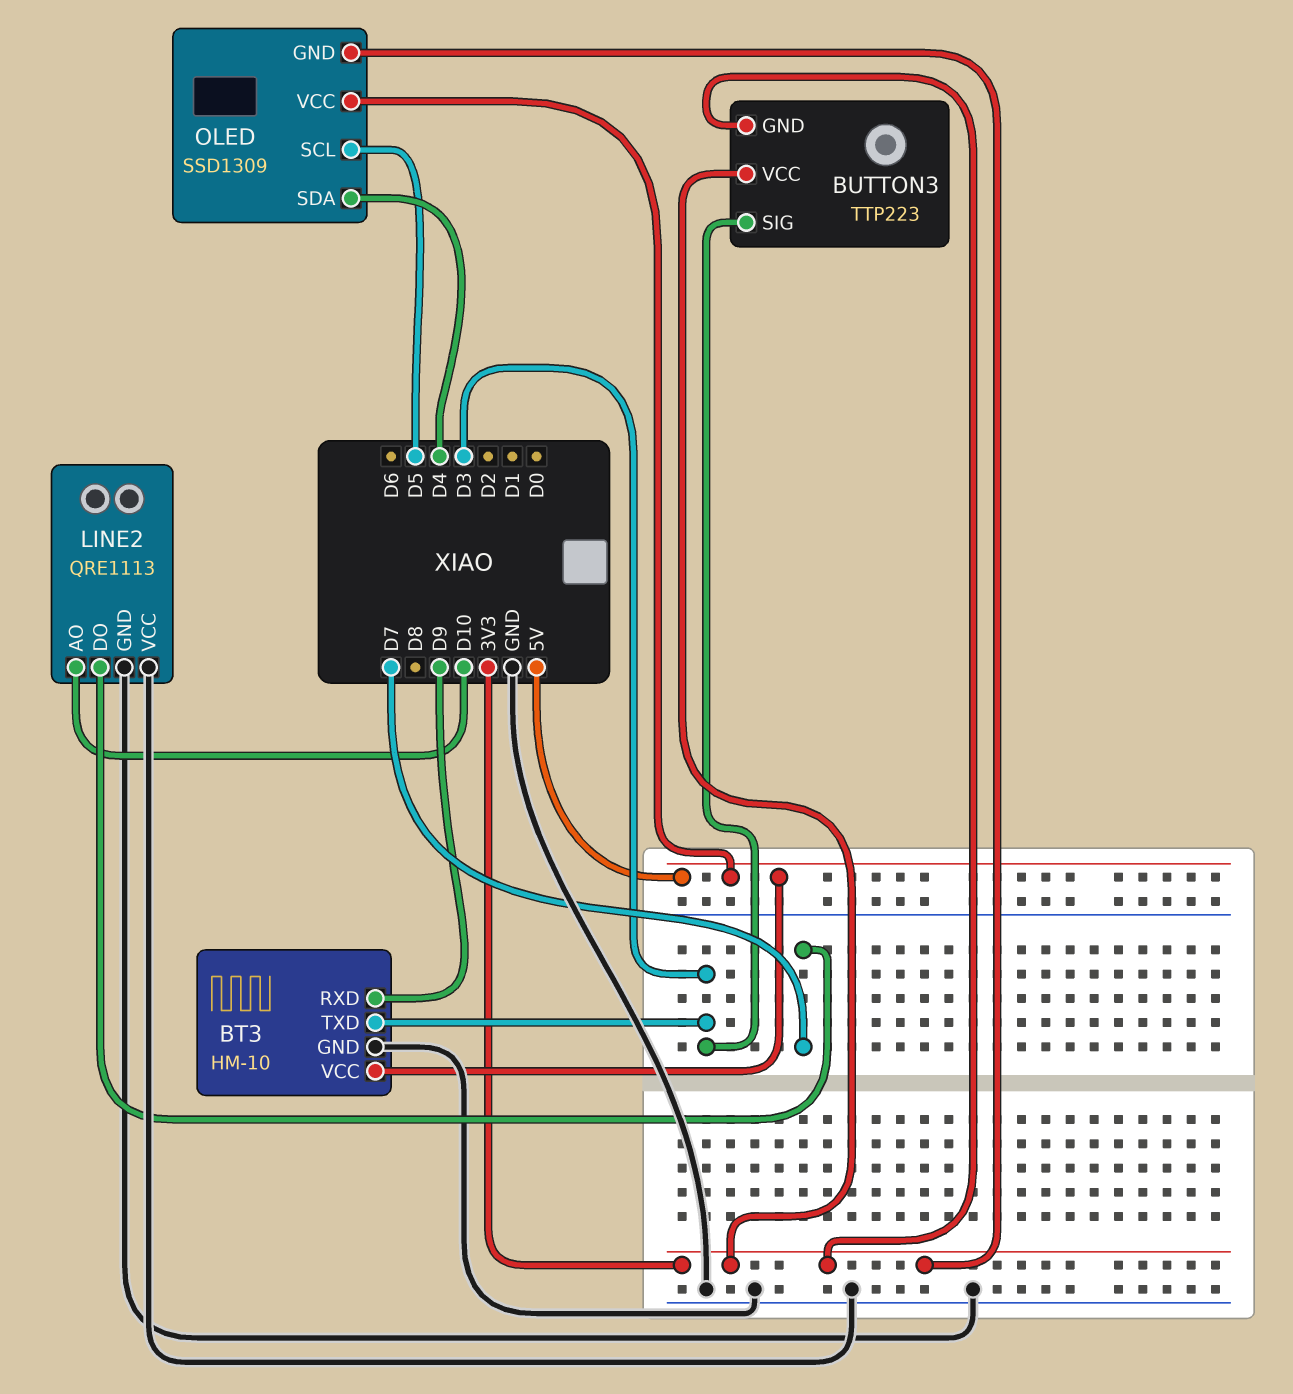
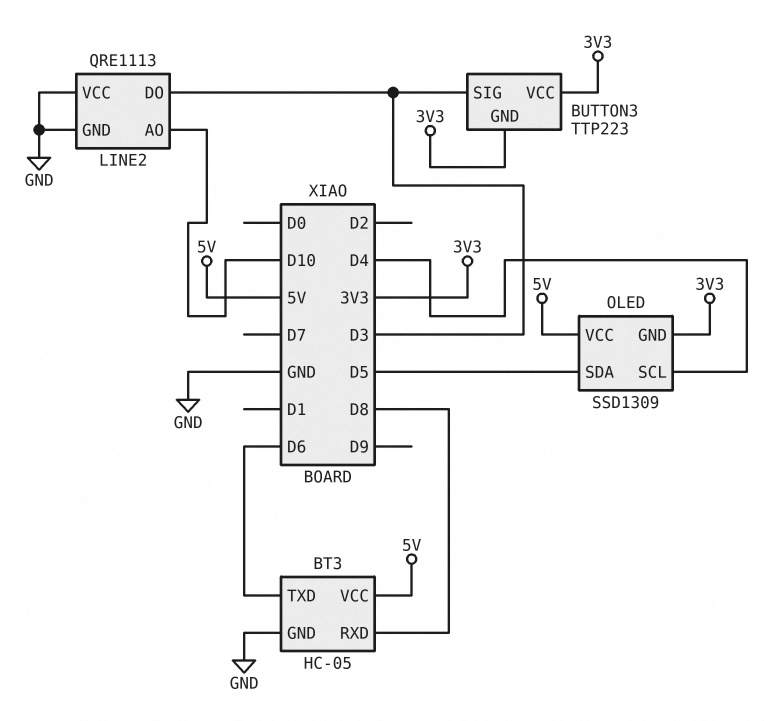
BT3: HM-10 -> HC-05
BT3 pin RXD: D9 -> D8
BT3 pin TXD: D3 -> D6
LINE2 pin DO: D7 -> D3
OLED pin SCL: D5 -> D4
OLED pin SDA: D4 -> D5

